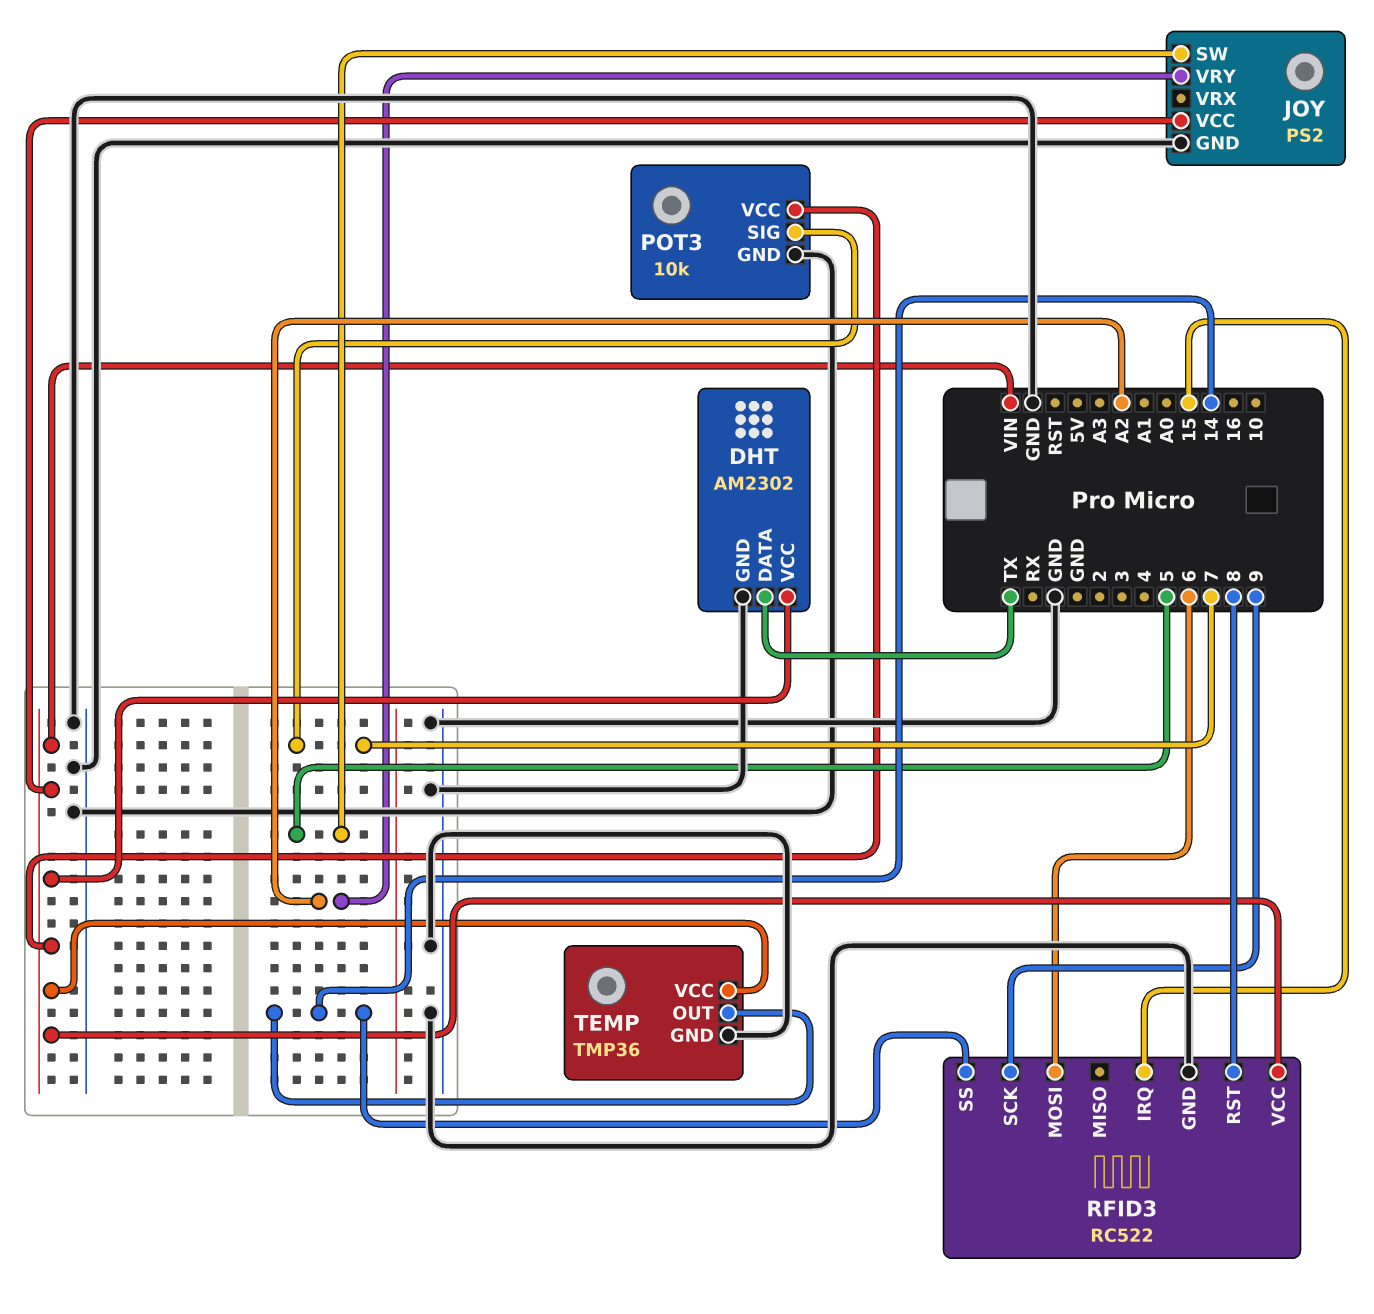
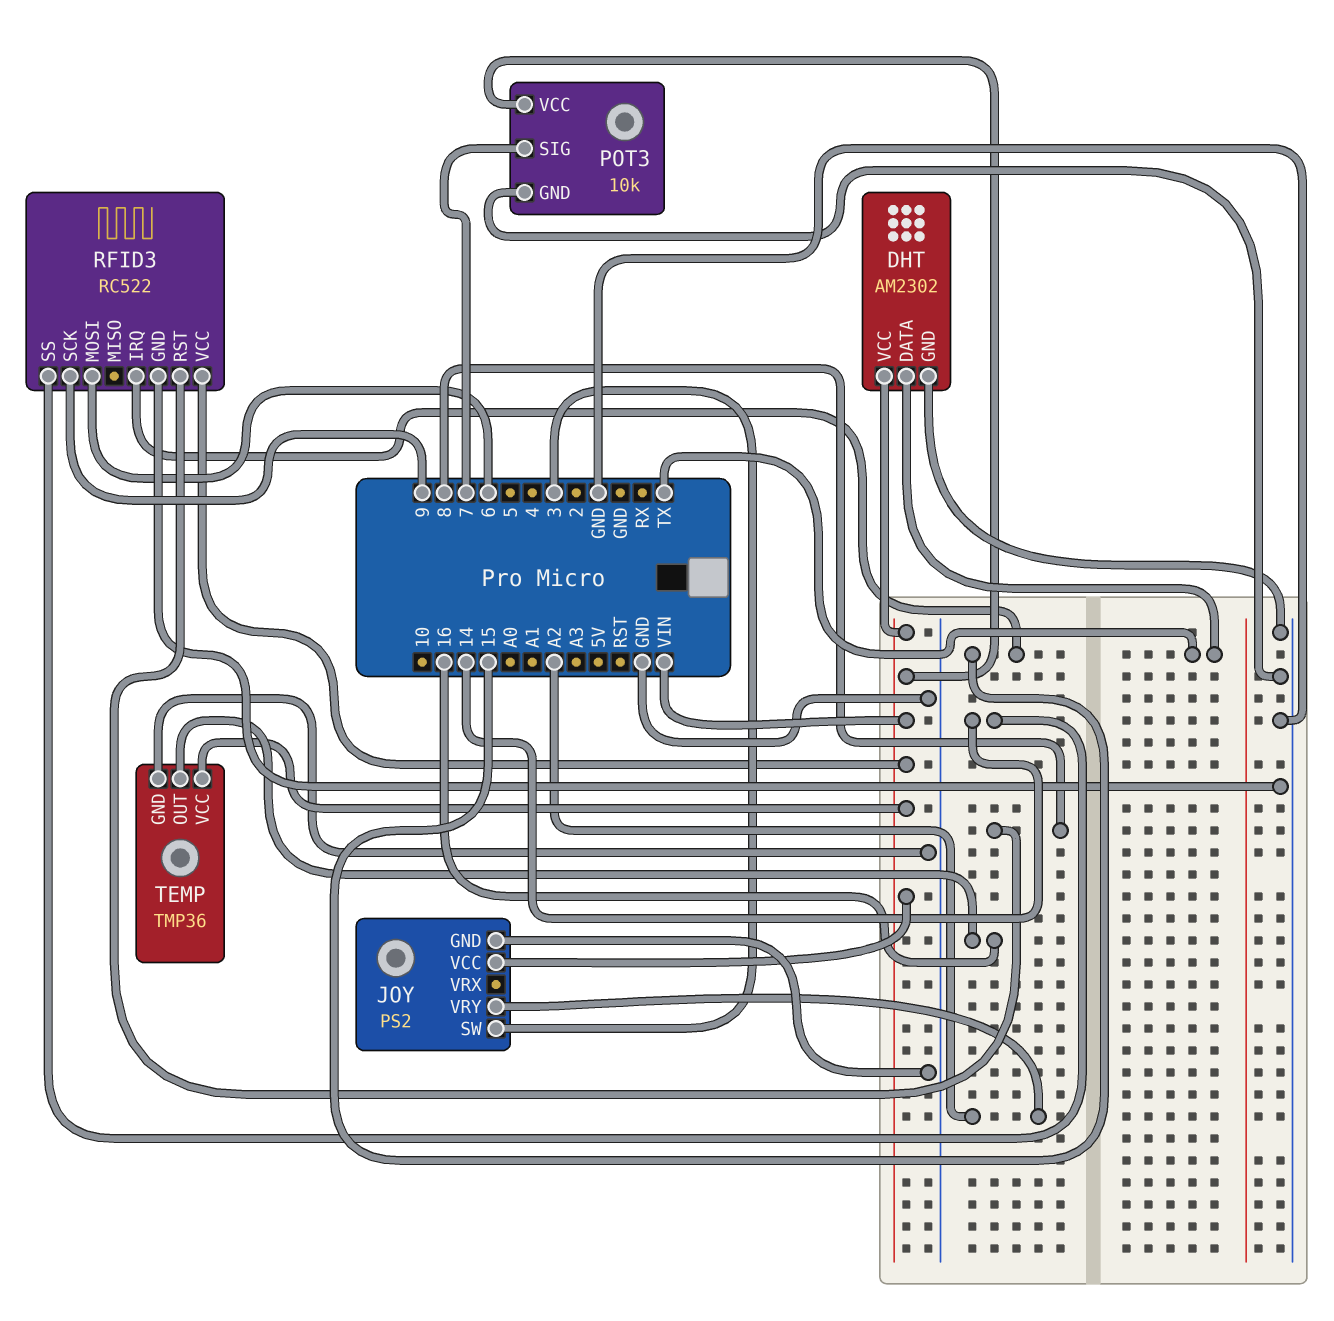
JOY pin SW: 5 -> 3
TEMP pin OUT: 14 -> 16

